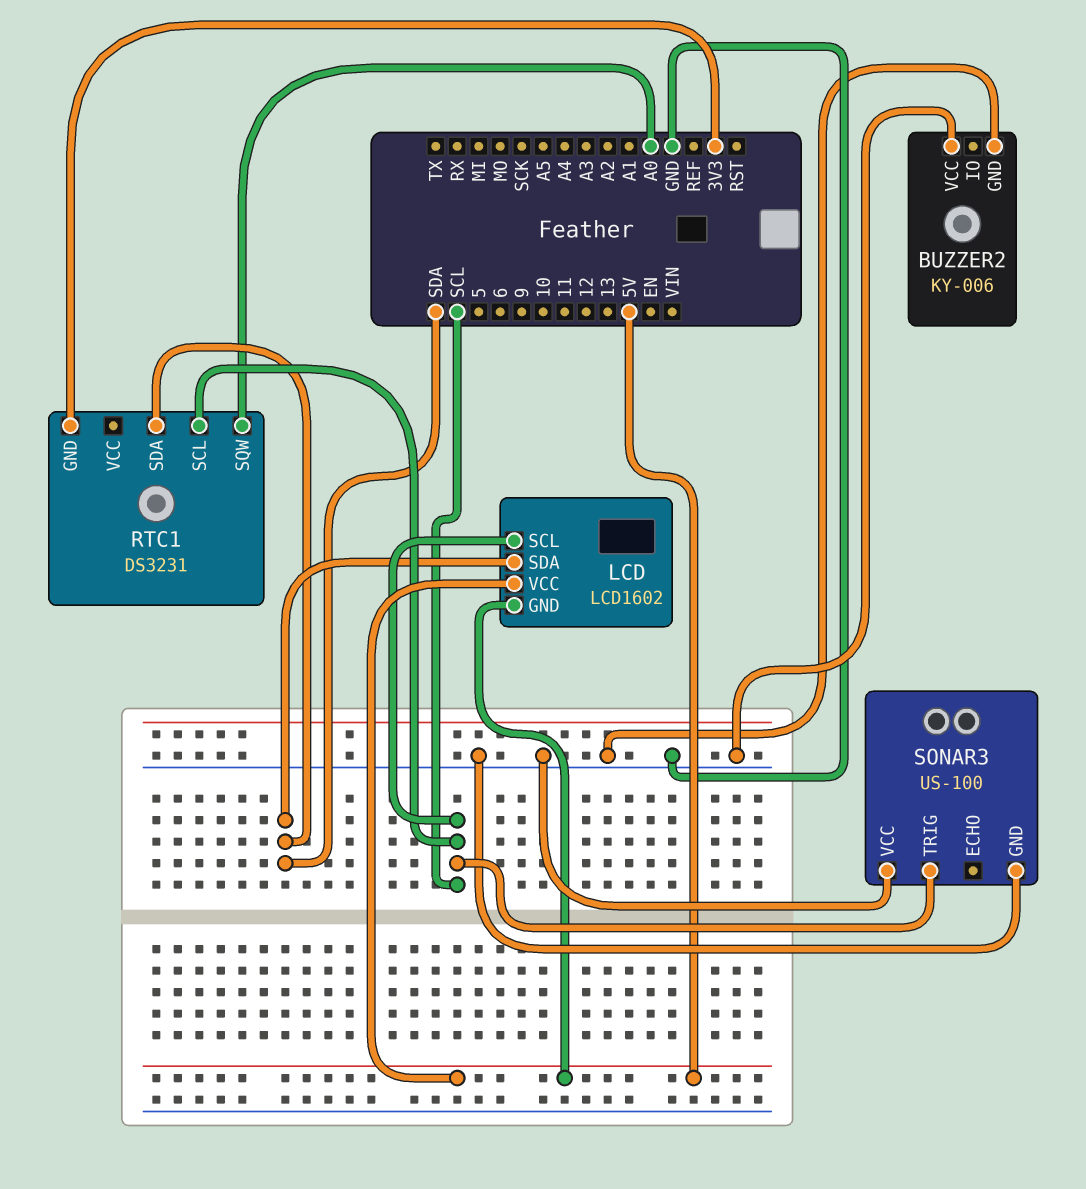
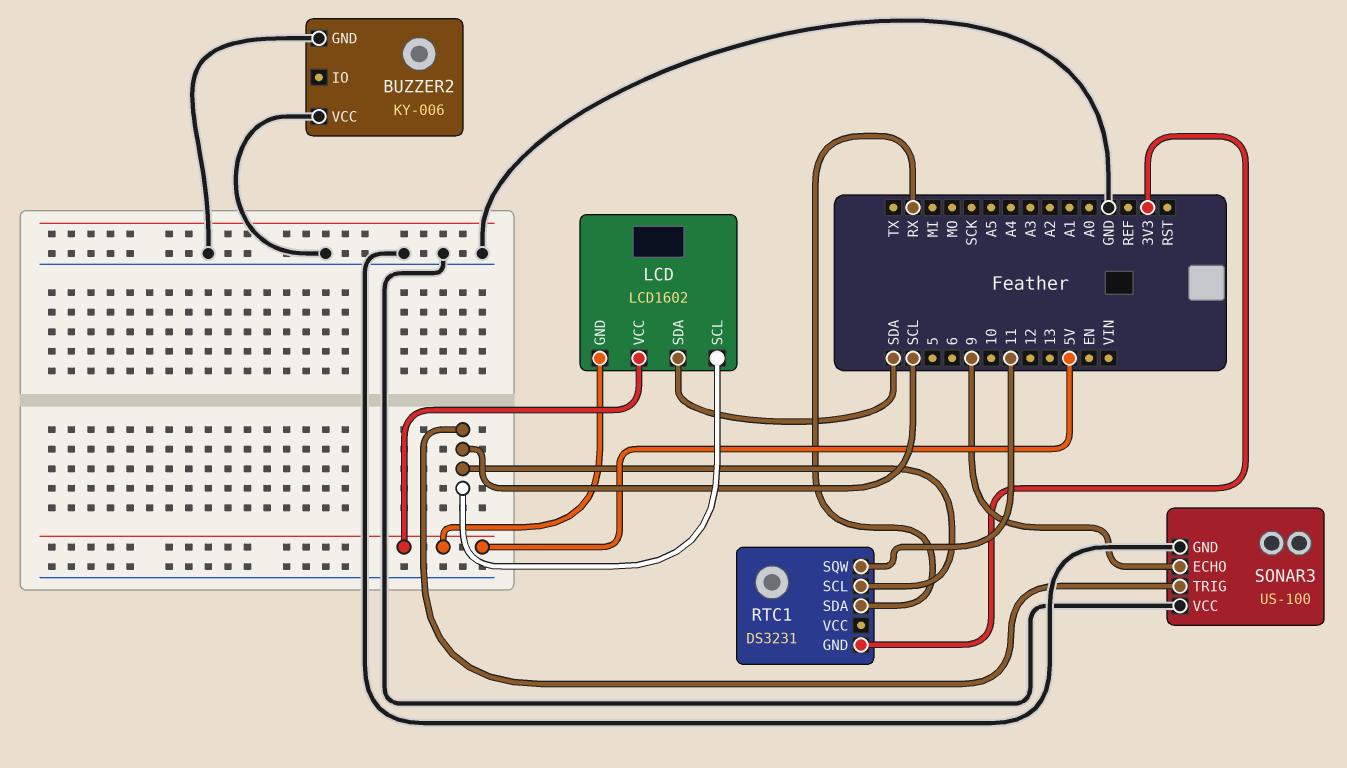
RTC1 pin SDA: SDA -> RX
RTC1 pin SQW: A0 -> 11
SONAR3 pin ECHO: none -> 9

